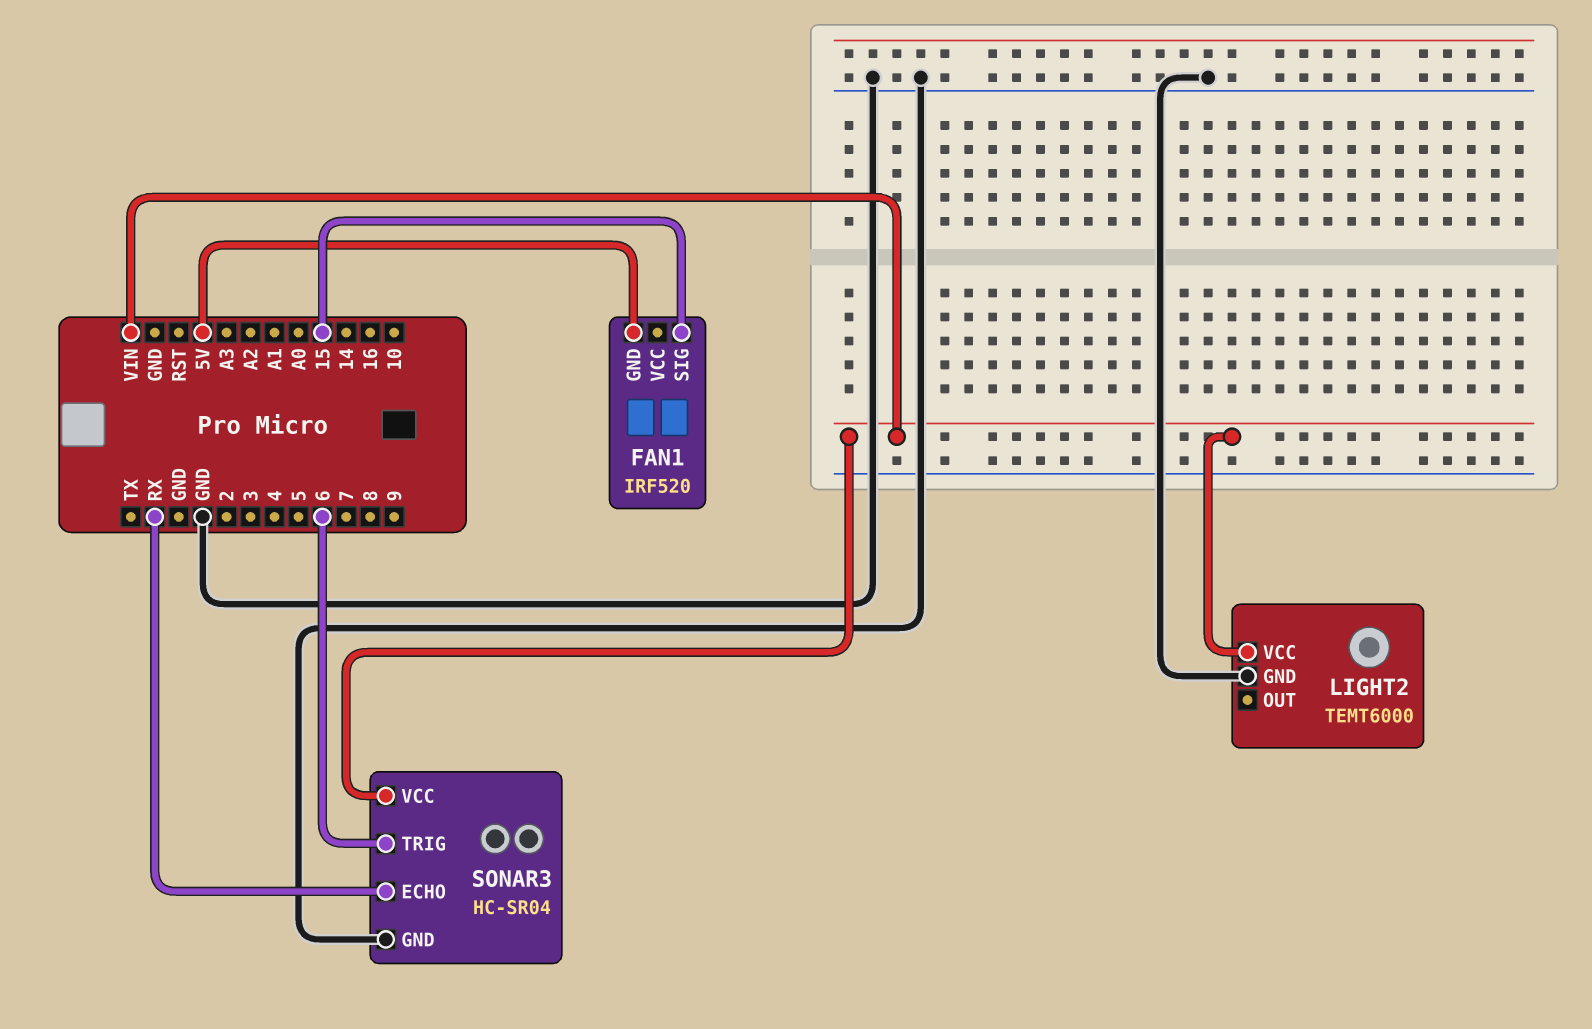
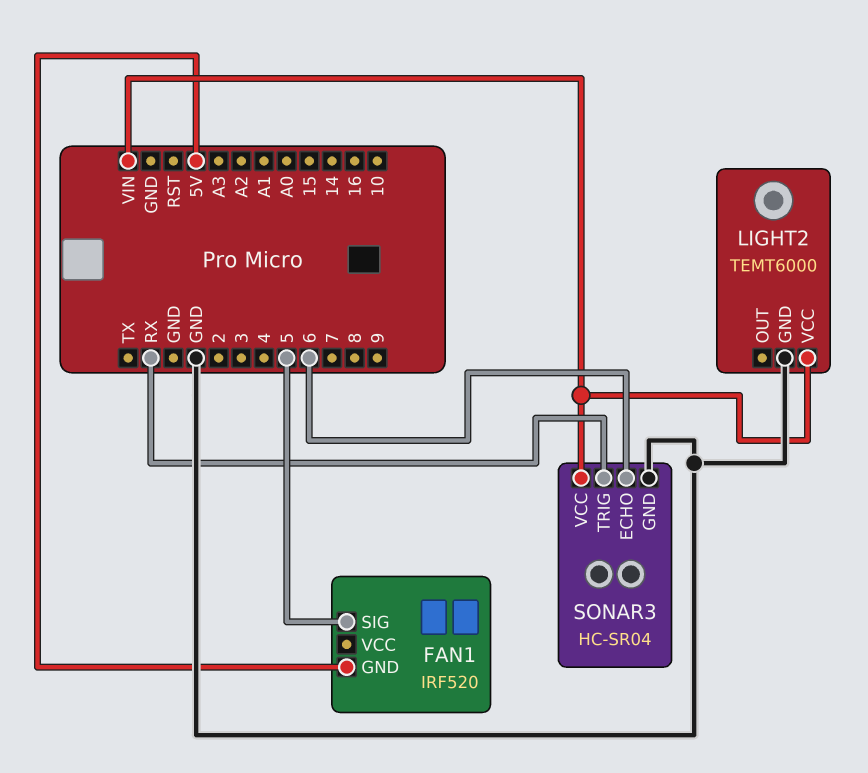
FAN1 pin SIG: 15 -> 5
SONAR3 pin ECHO: RX -> 6
SONAR3 pin TRIG: 6 -> RX

